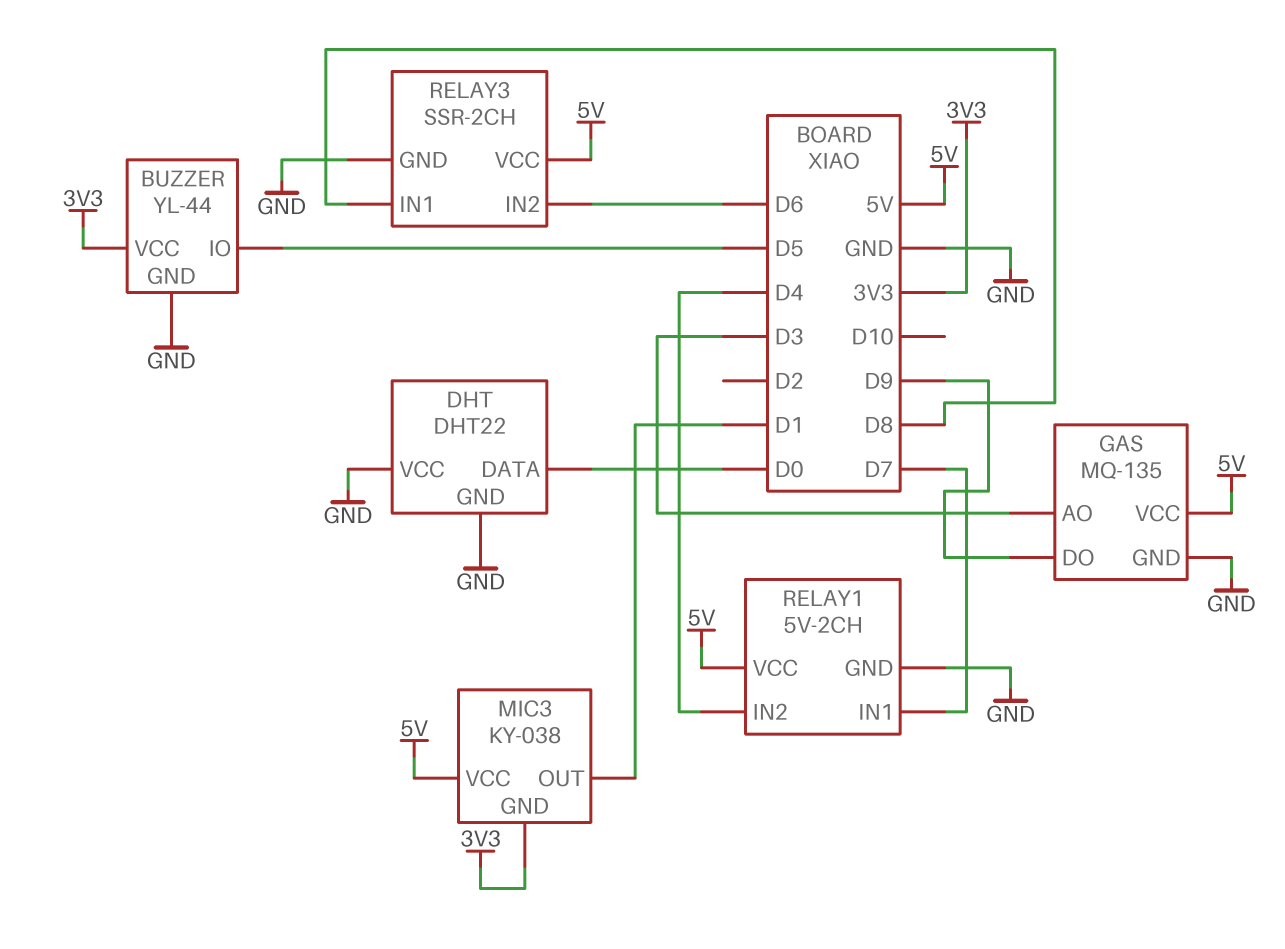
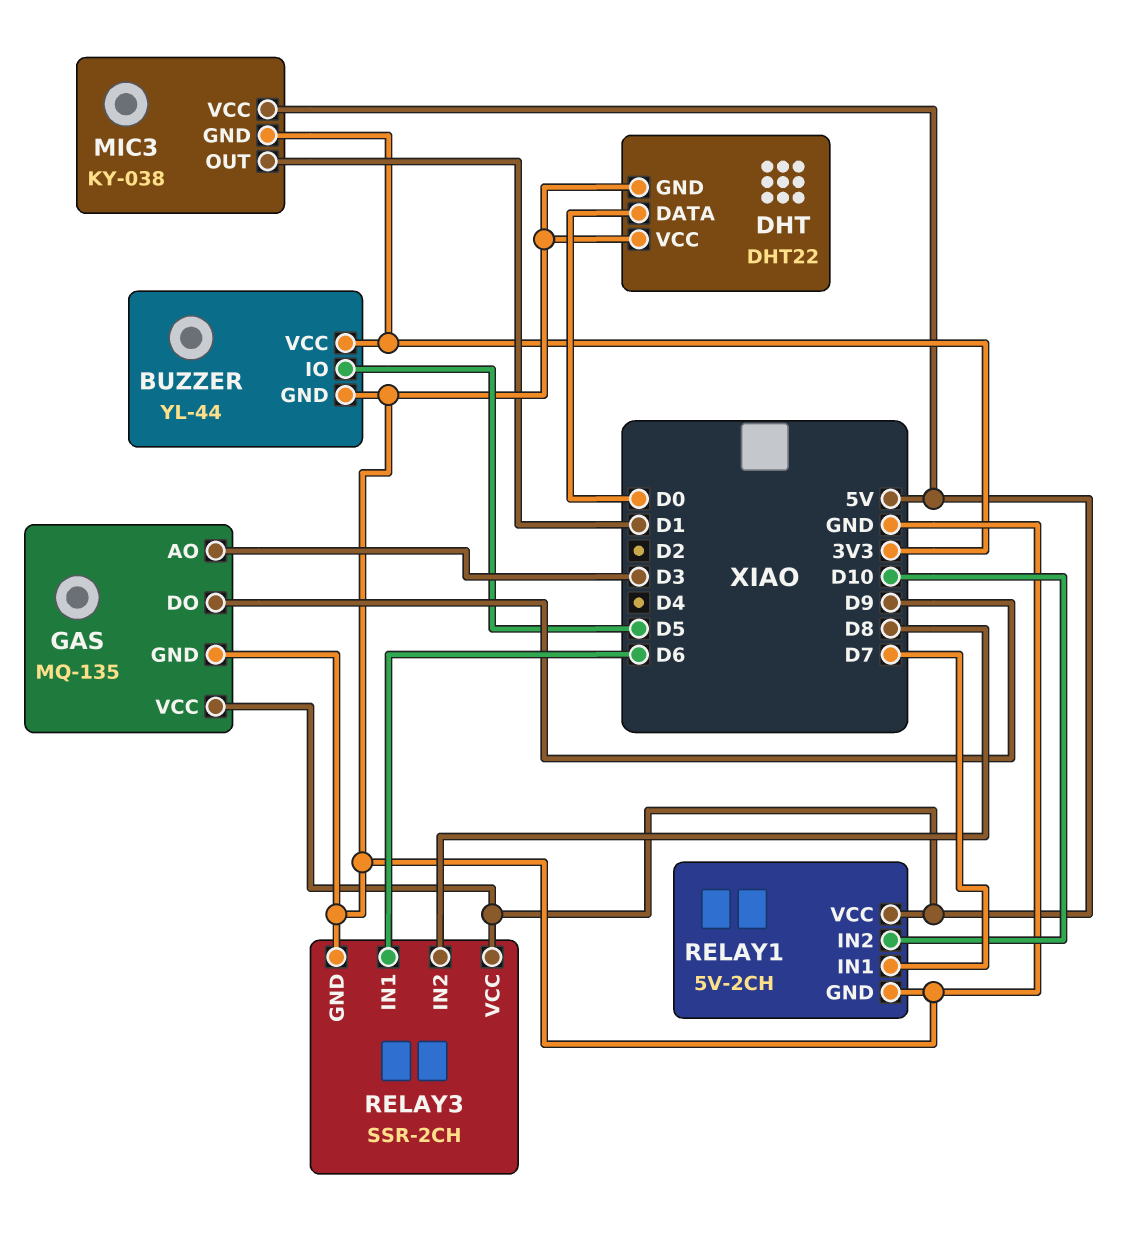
RELAY1 pin IN2: D4 -> D10
RELAY3 pin IN1: D8 -> D6
RELAY3 pin IN2: D6 -> D8

